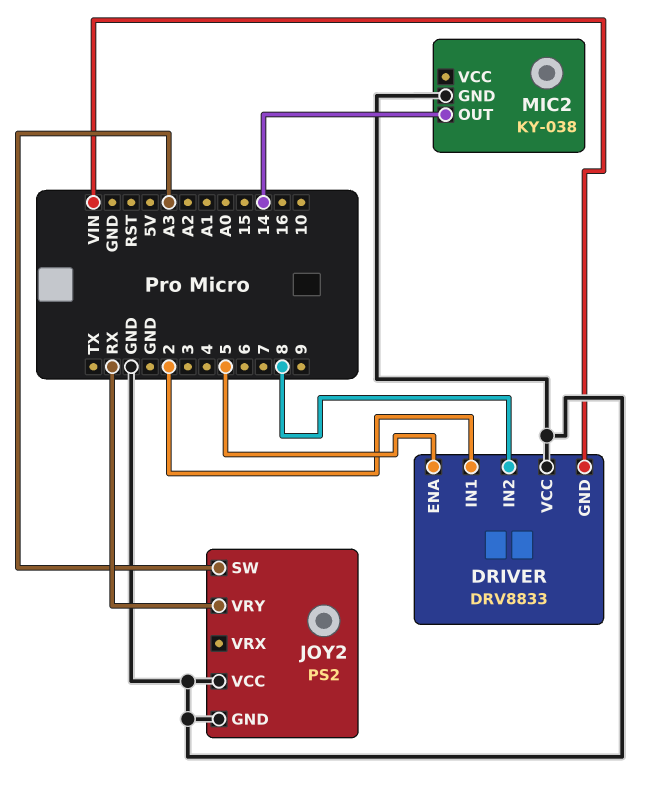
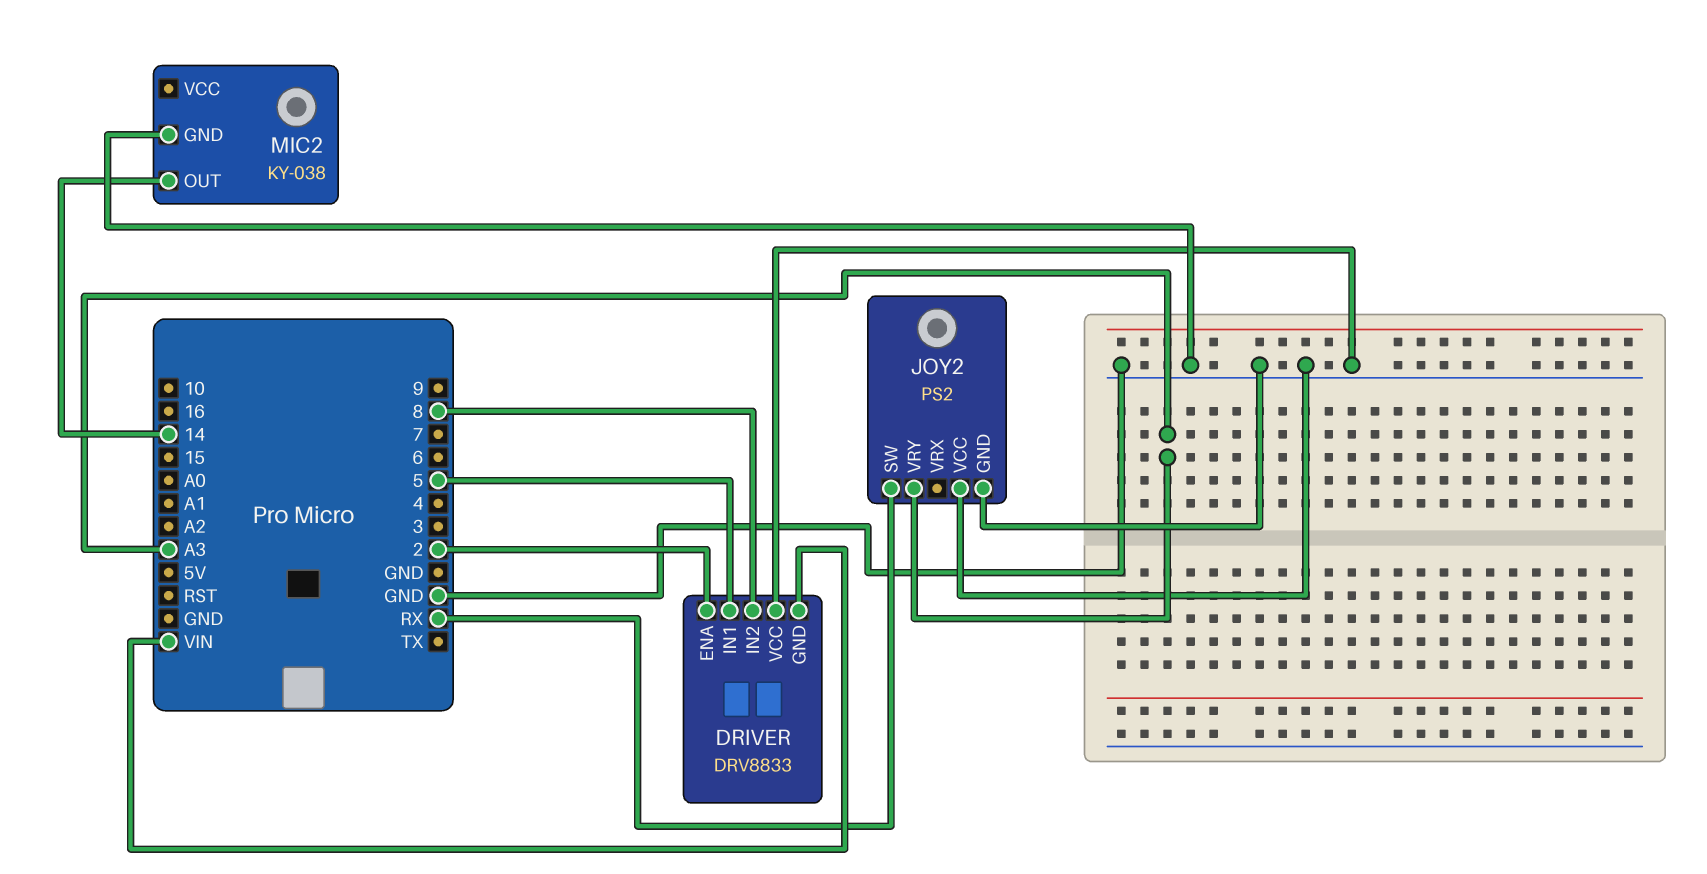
DRIVER pin ENA: 5 -> 2
DRIVER pin IN1: 2 -> 5
JOY2 pin SW: A3 -> RX
JOY2 pin VRY: RX -> A3

